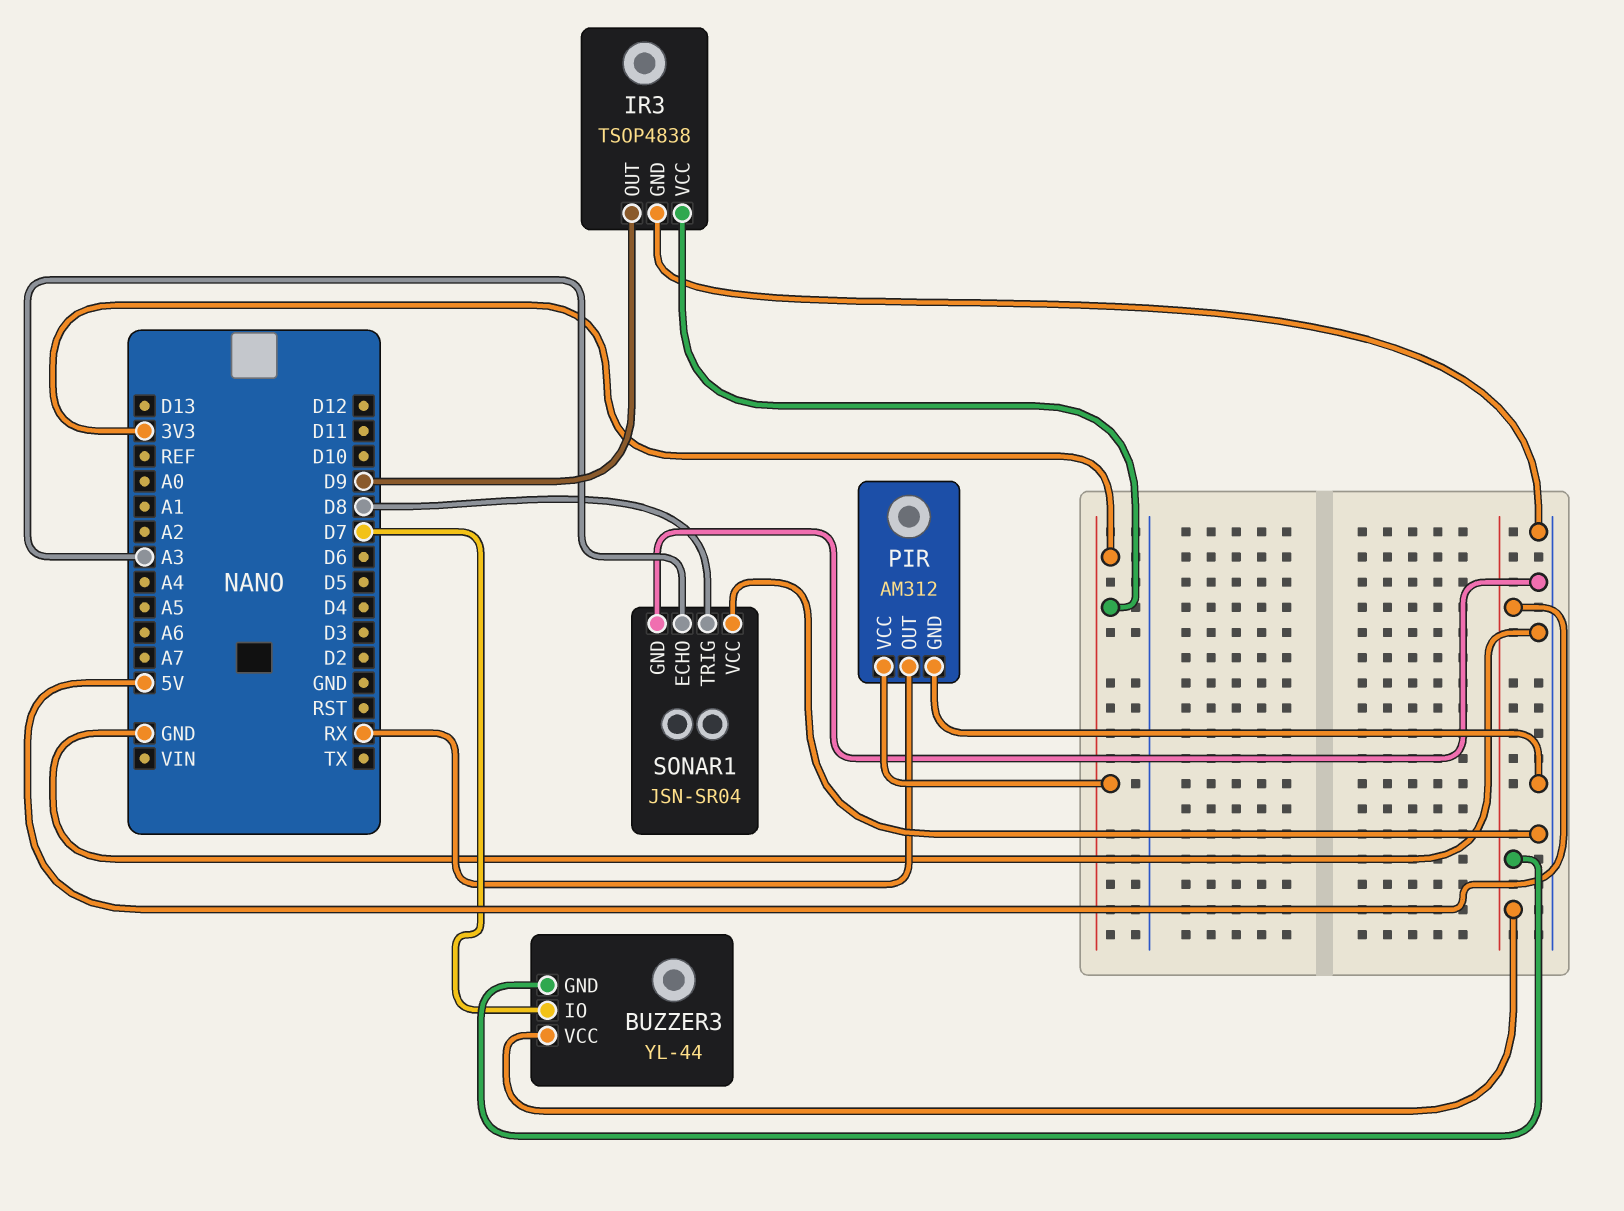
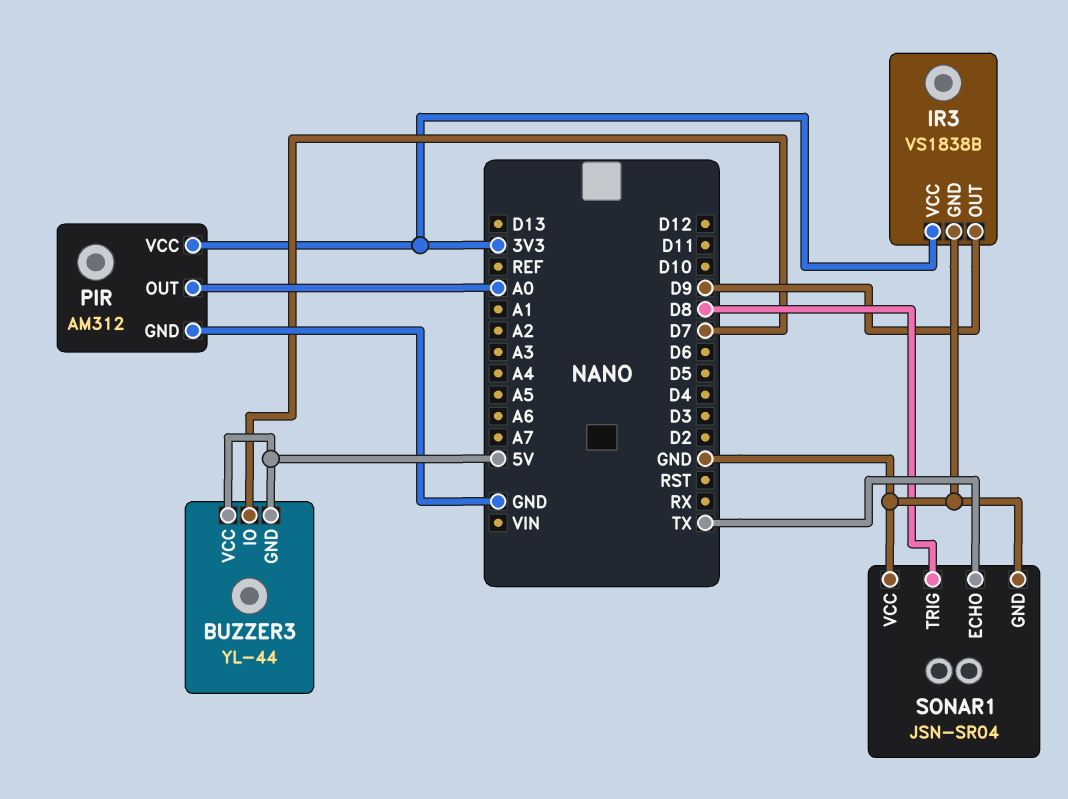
IR3: TSOP4838 -> VS1838B
PIR pin OUT: RX -> A0
SONAR1 pin ECHO: A3 -> TX

